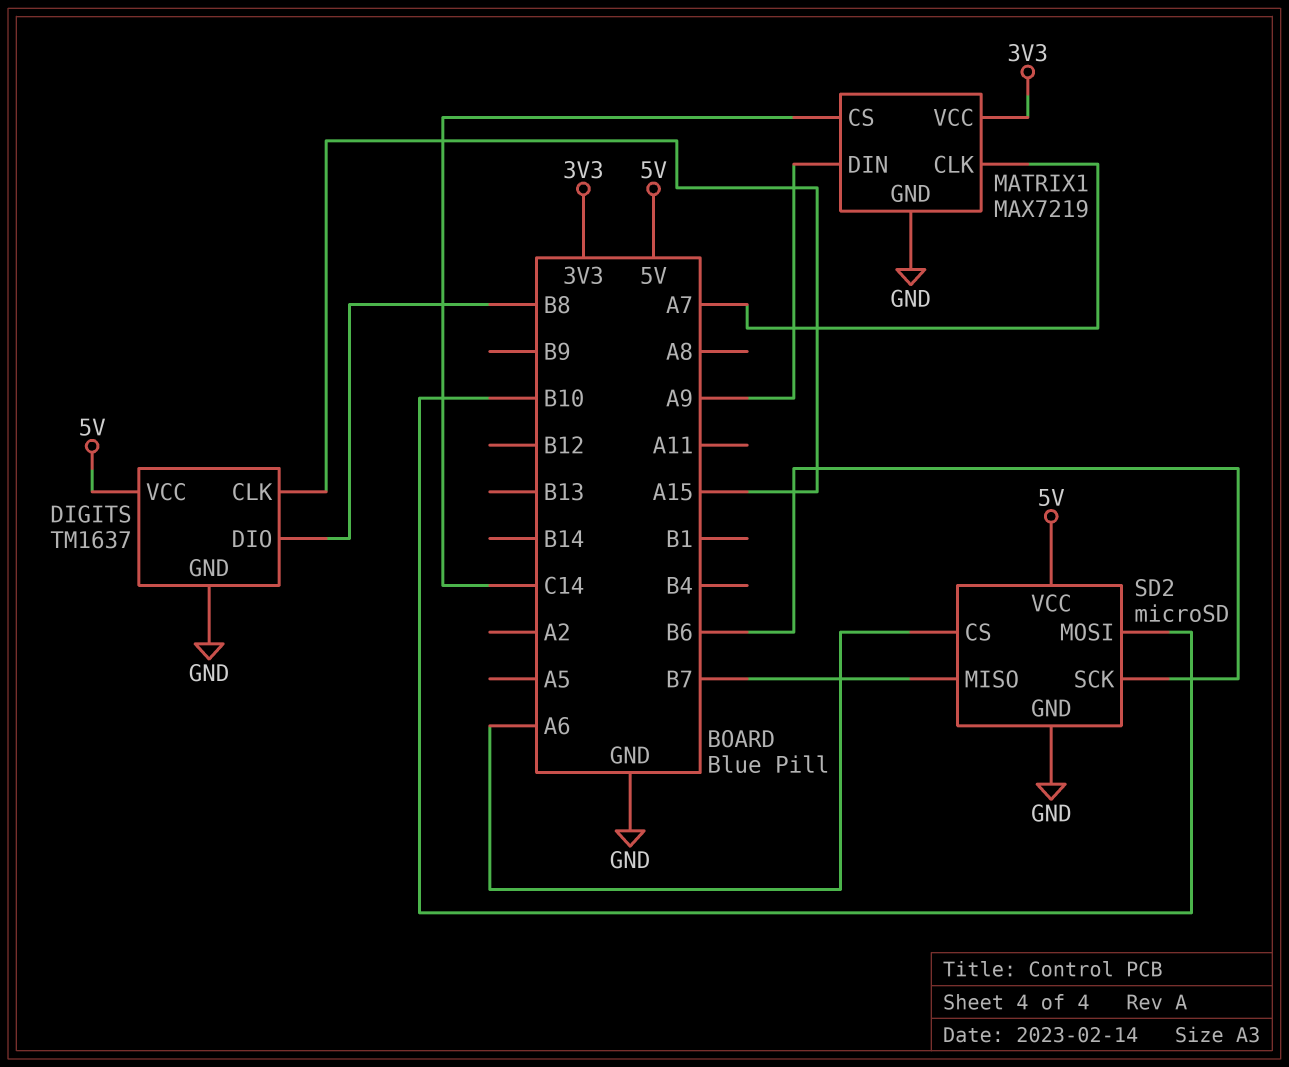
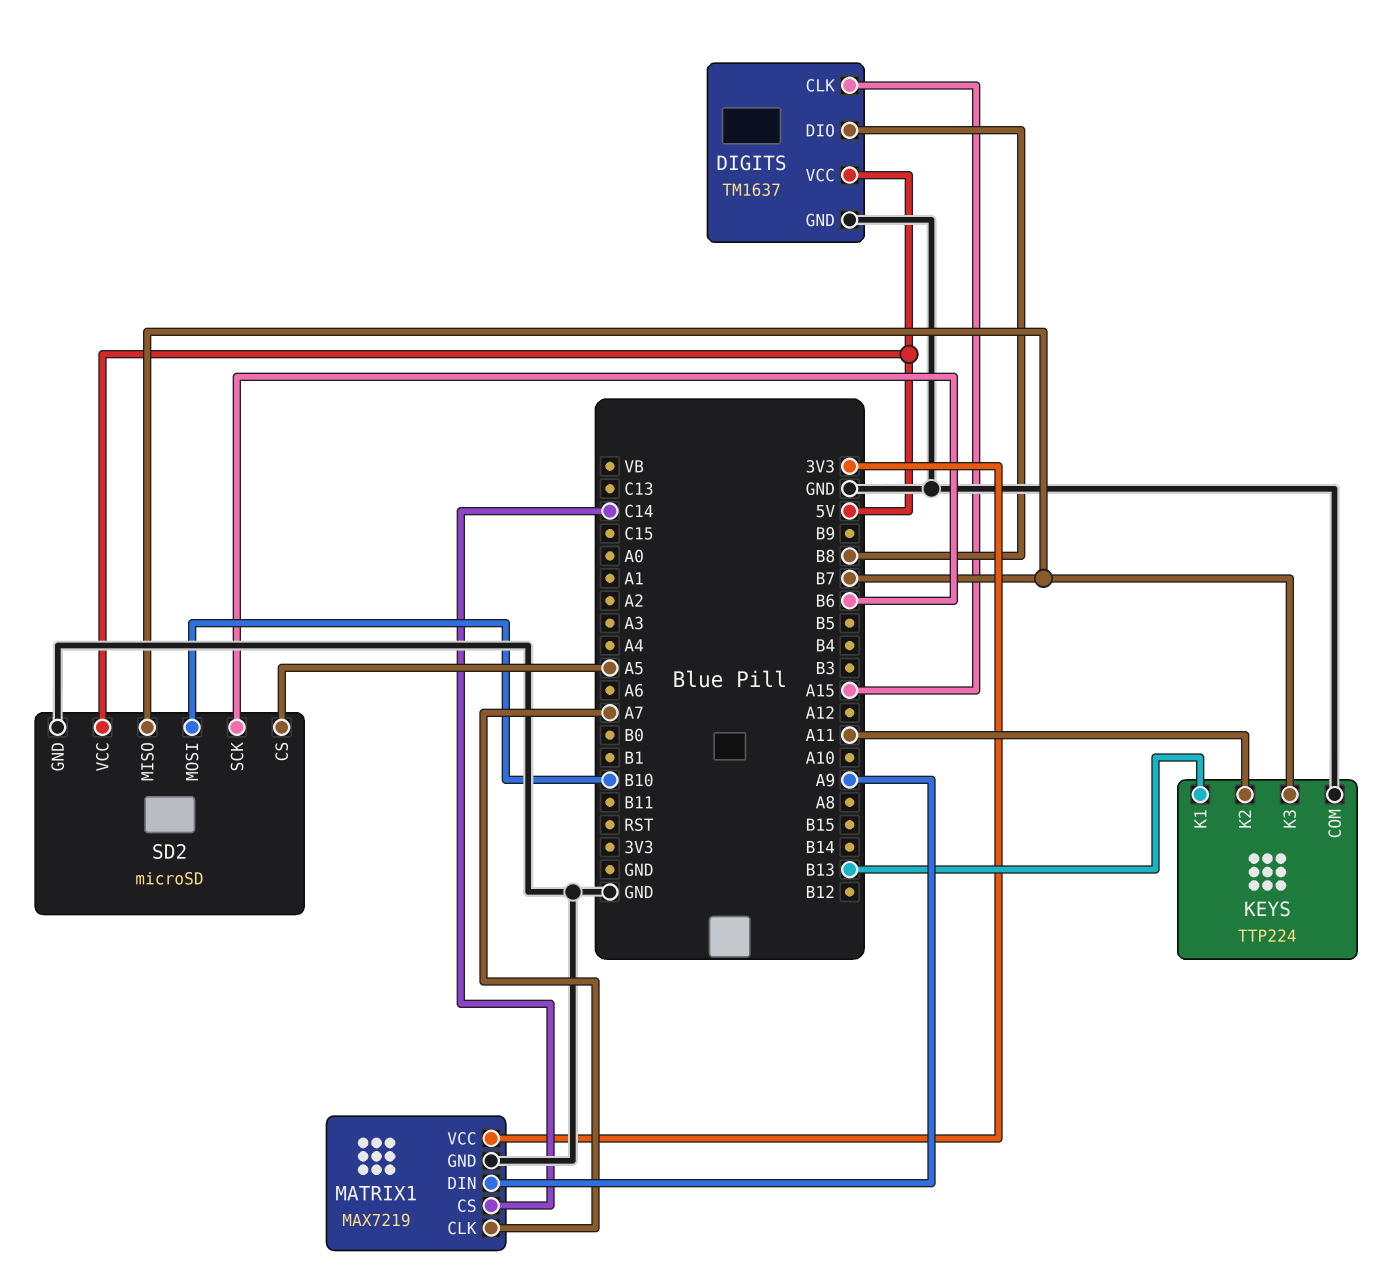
KEYS: none -> TTP224
KEYS pin COM: none -> GND
KEYS pin K1: none -> B13
KEYS pin K2: none -> A11
KEYS pin K3: none -> B7
SD2 pin CS: A6 -> A5

